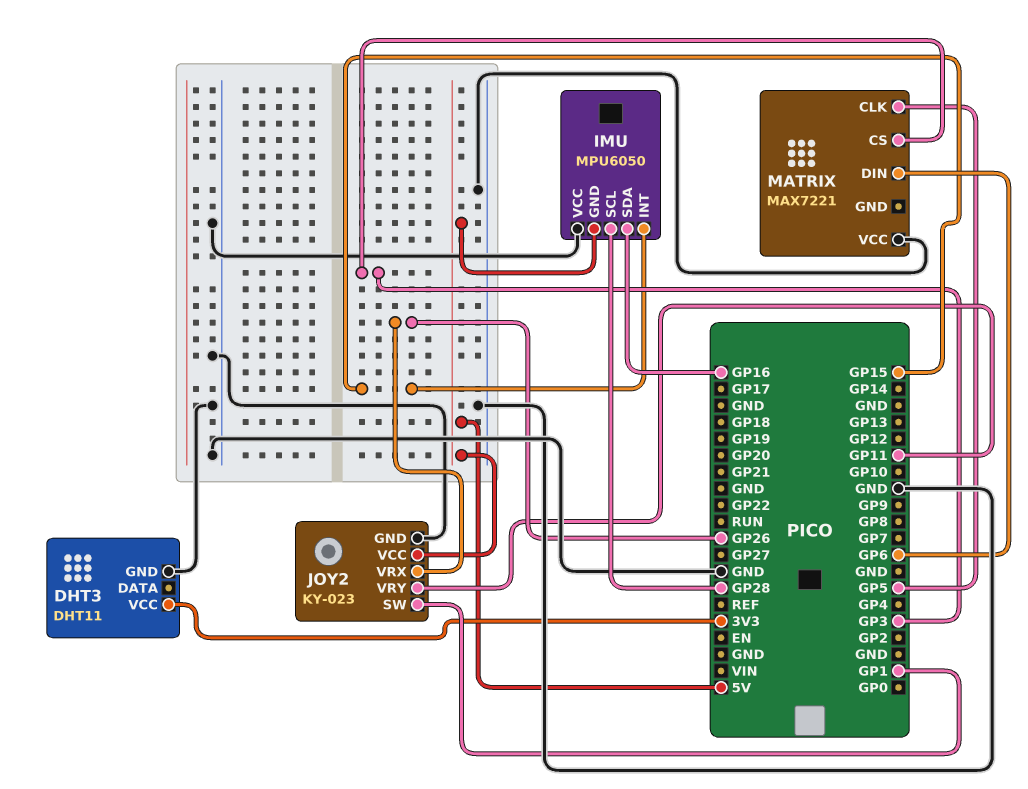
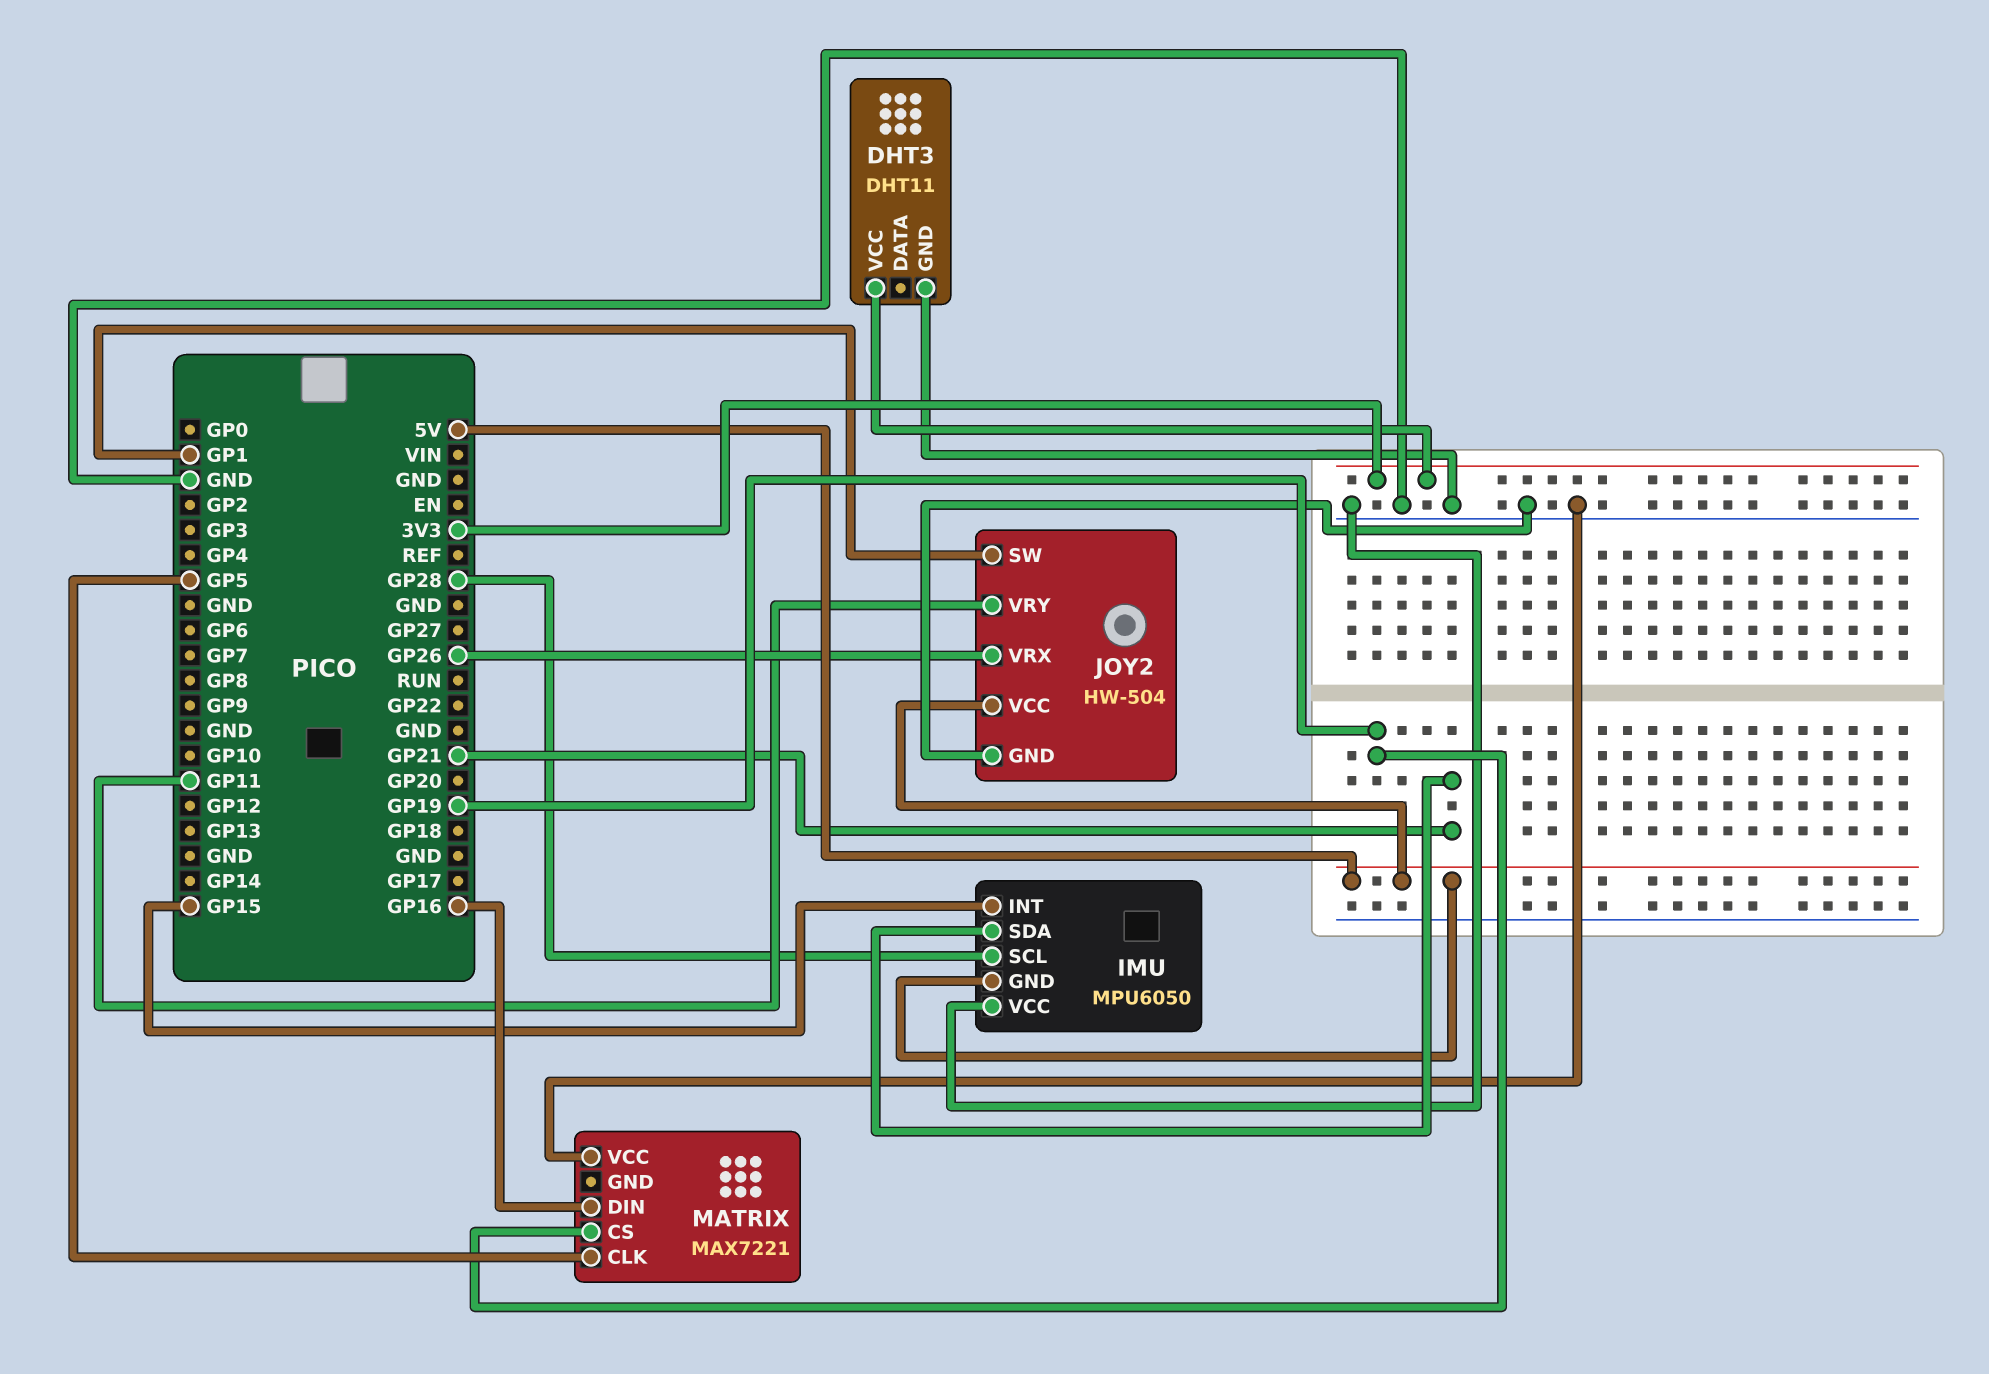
IMU pin SDA: GP16 -> GP21
JOY2: KY-023 -> HW-504
MATRIX pin CS: GP3 -> GP19
MATRIX pin DIN: GP6 -> GP16

